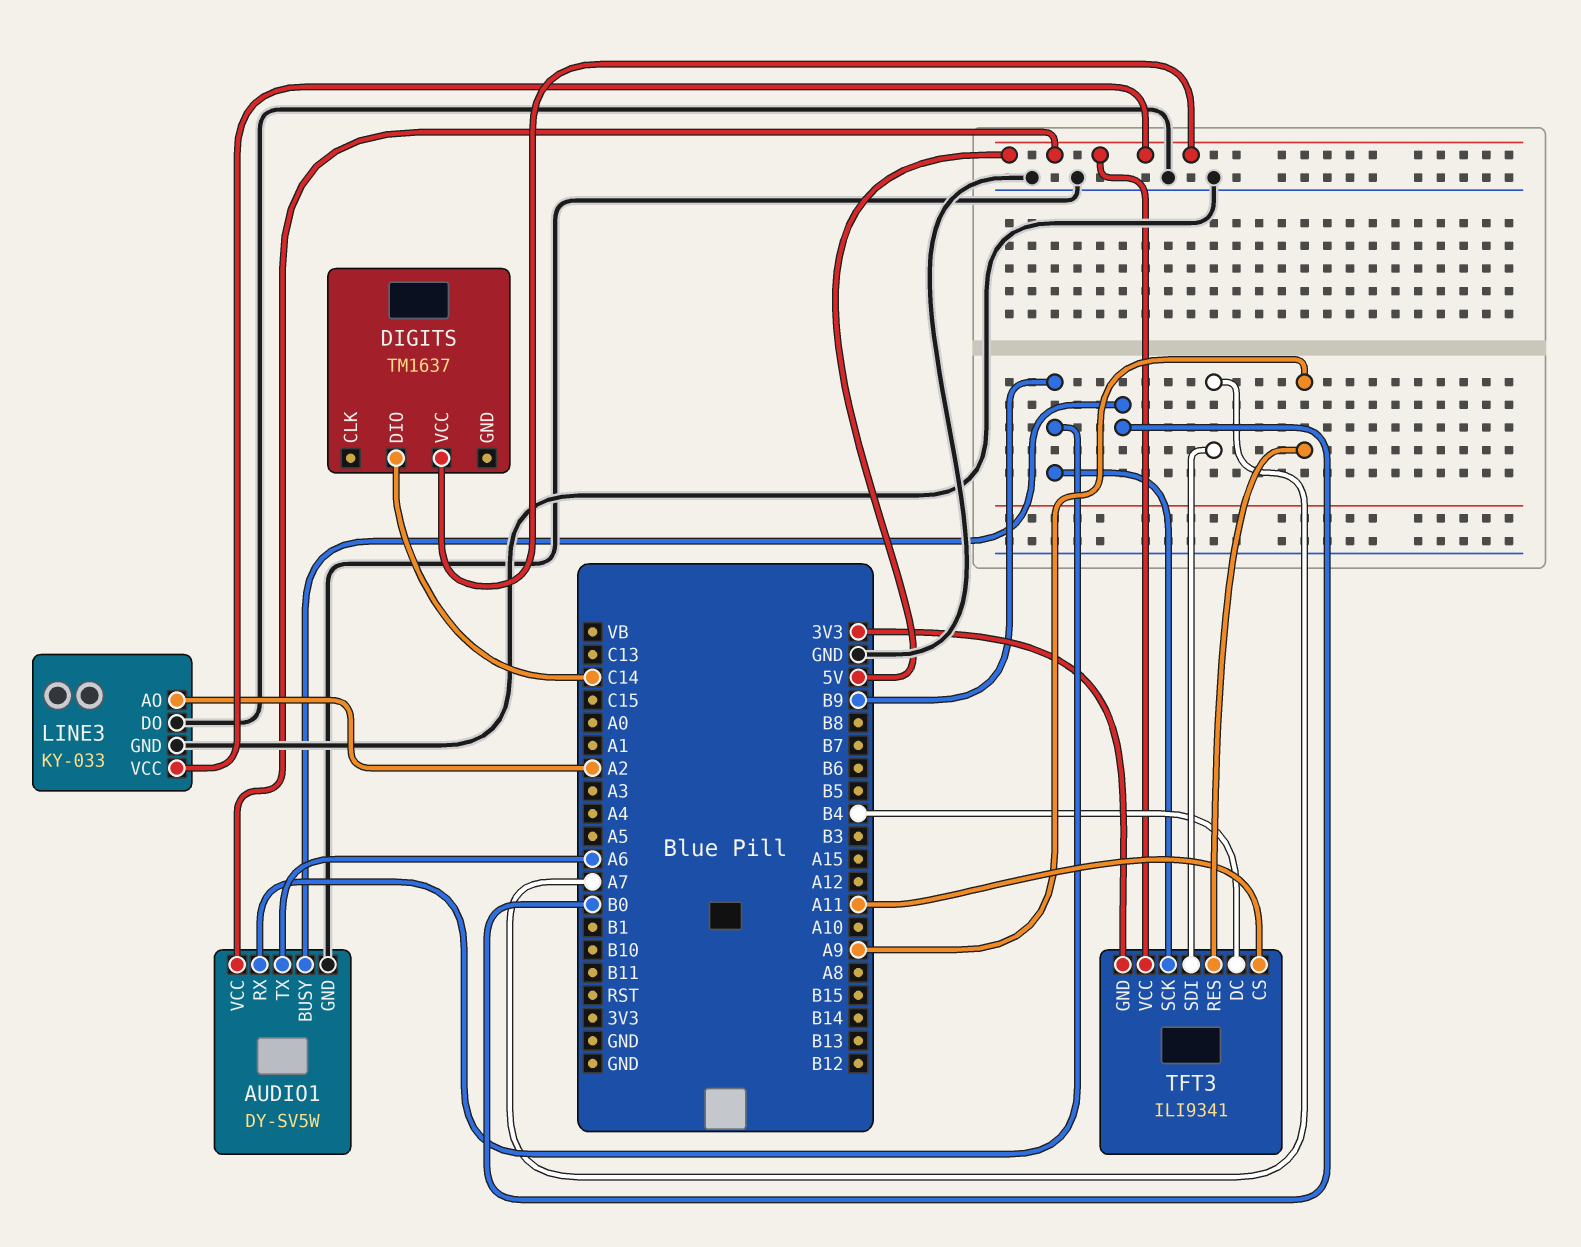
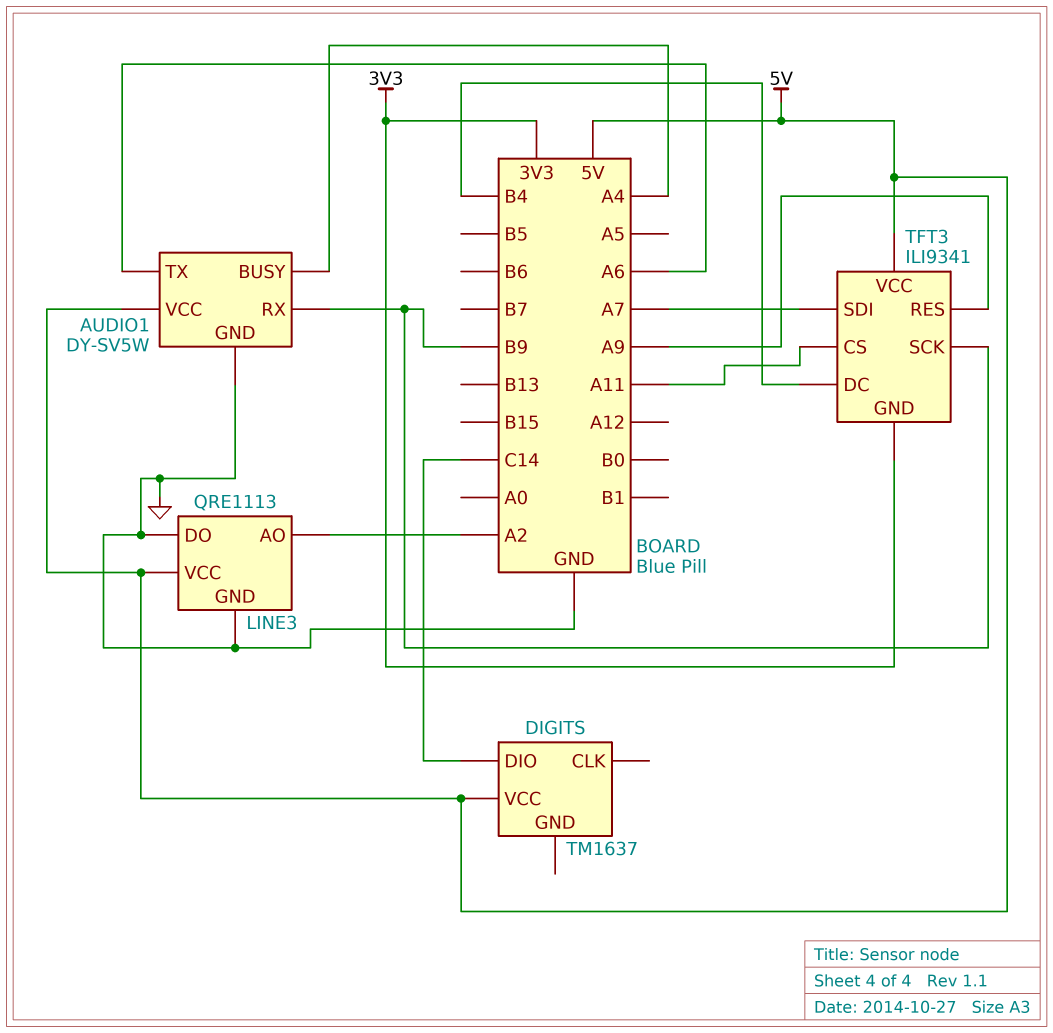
AUDIO1 pin BUSY: B0 -> A4
LINE3: KY-033 -> QRE1113

